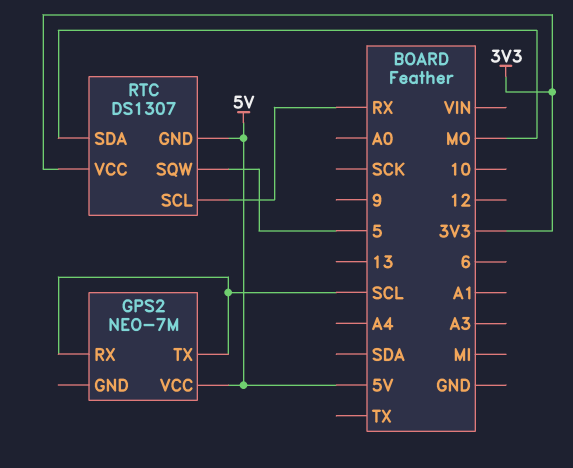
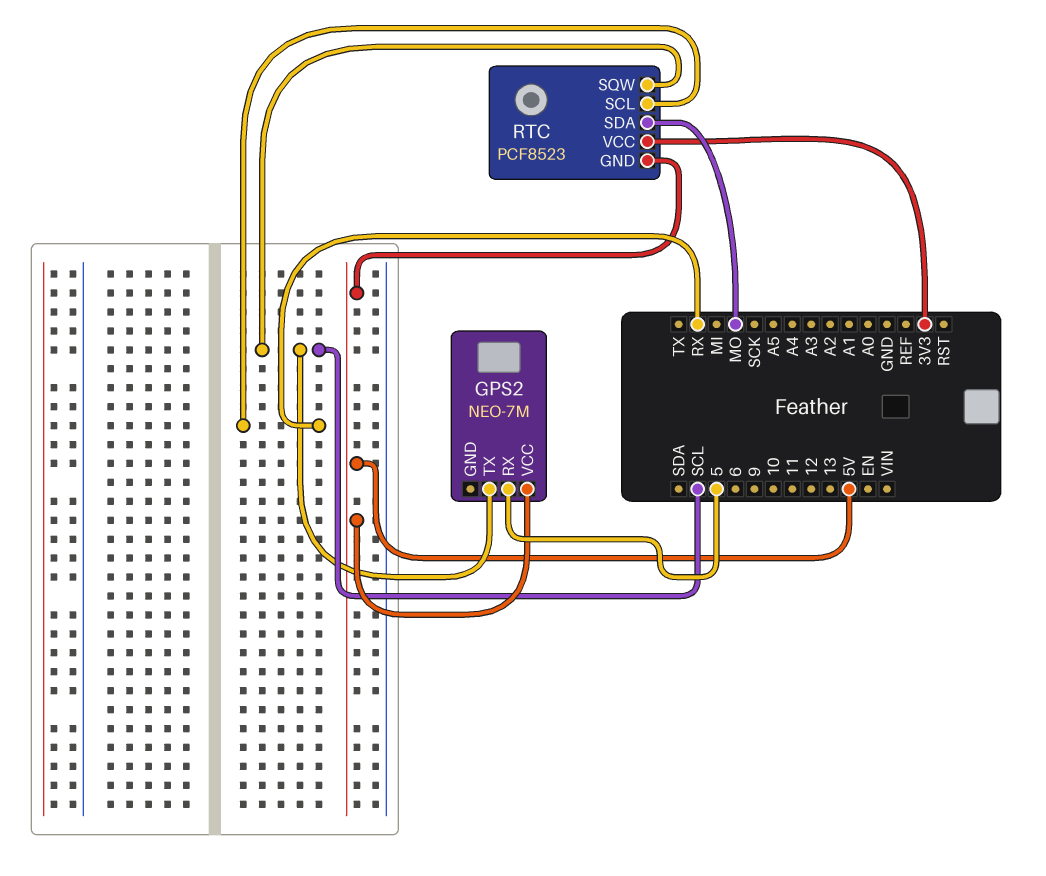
GPS2 pin RX: SCL -> 5
RTC: DS1307 -> PCF8523
RTC pin SQW: 5 -> SCL

